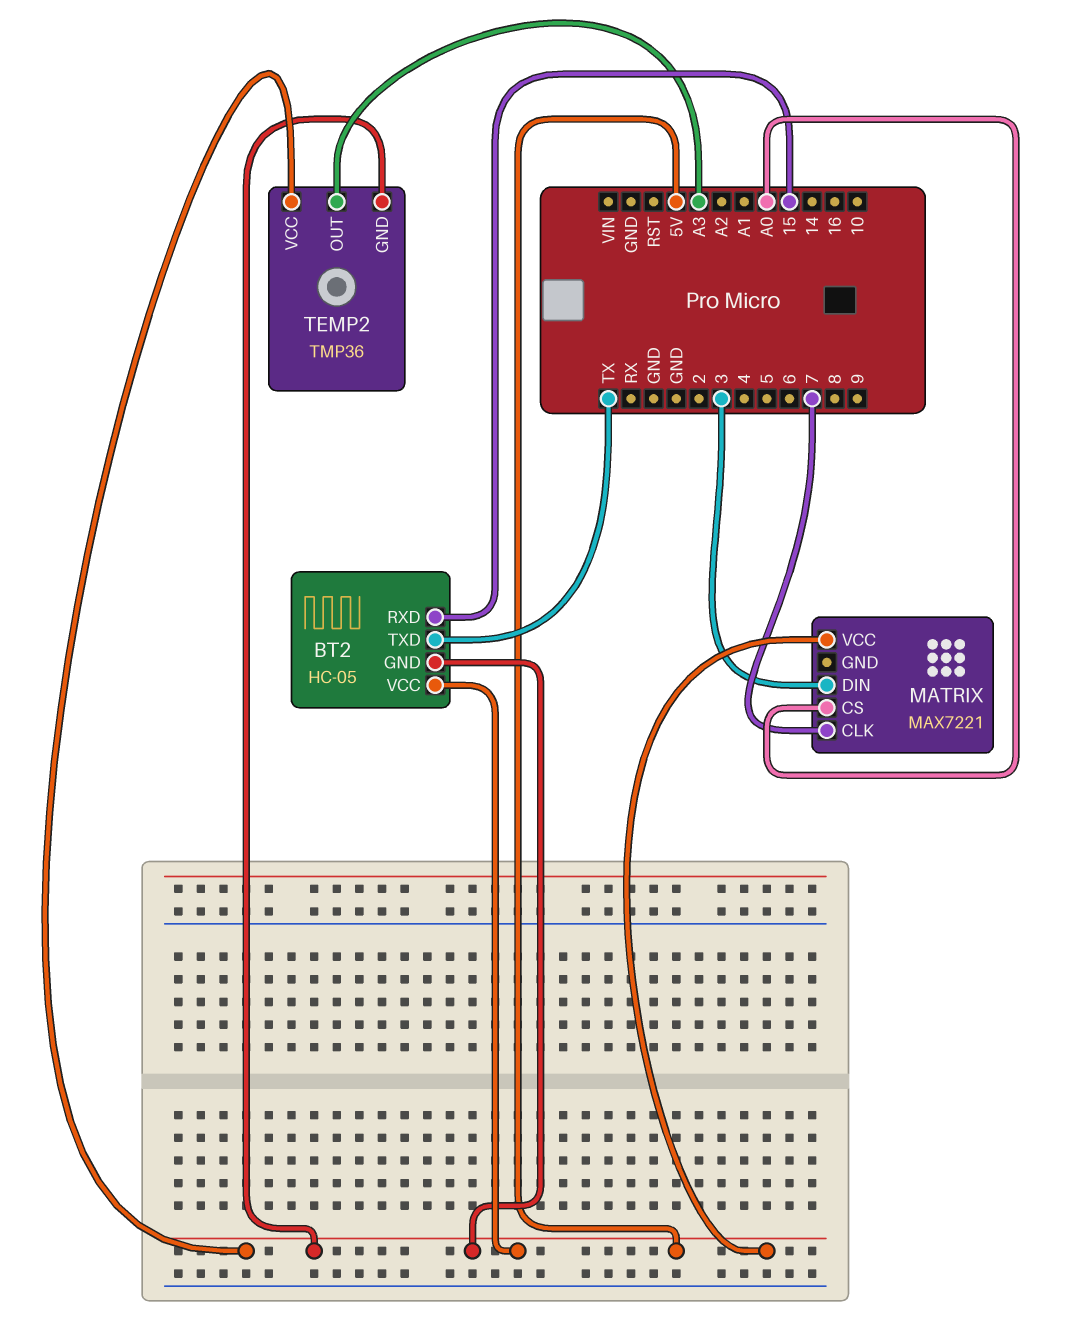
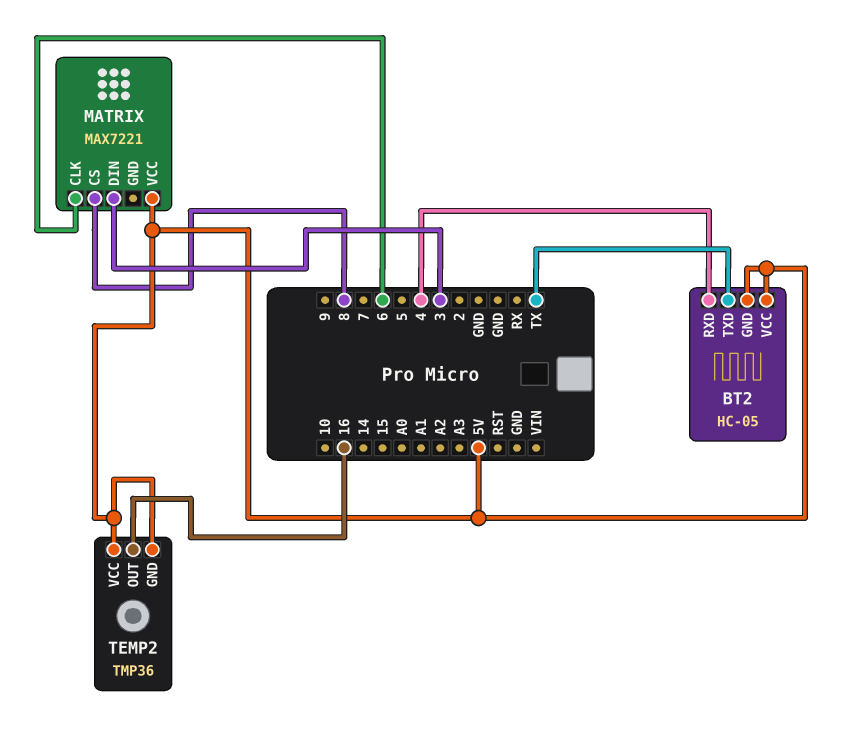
BT2 pin RXD: 15 -> 4
MATRIX pin CLK: 7 -> 6
MATRIX pin CS: A0 -> 8
TEMP2 pin OUT: A3 -> 16

